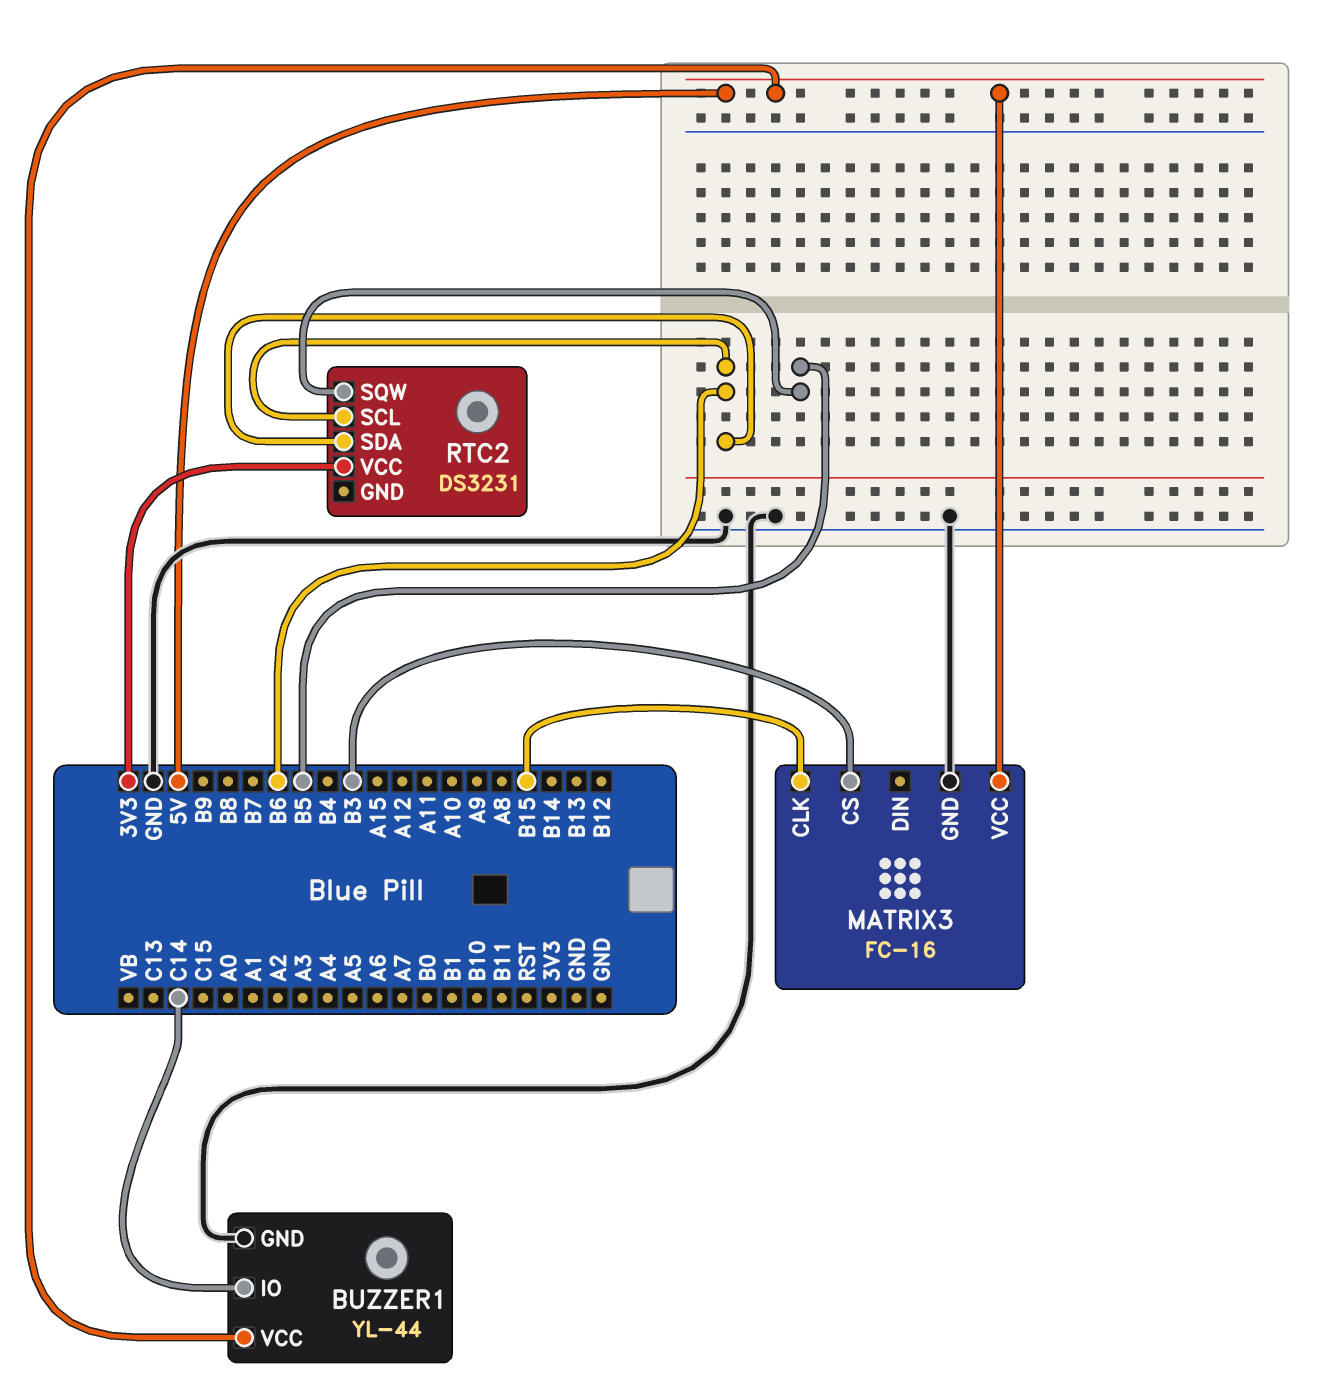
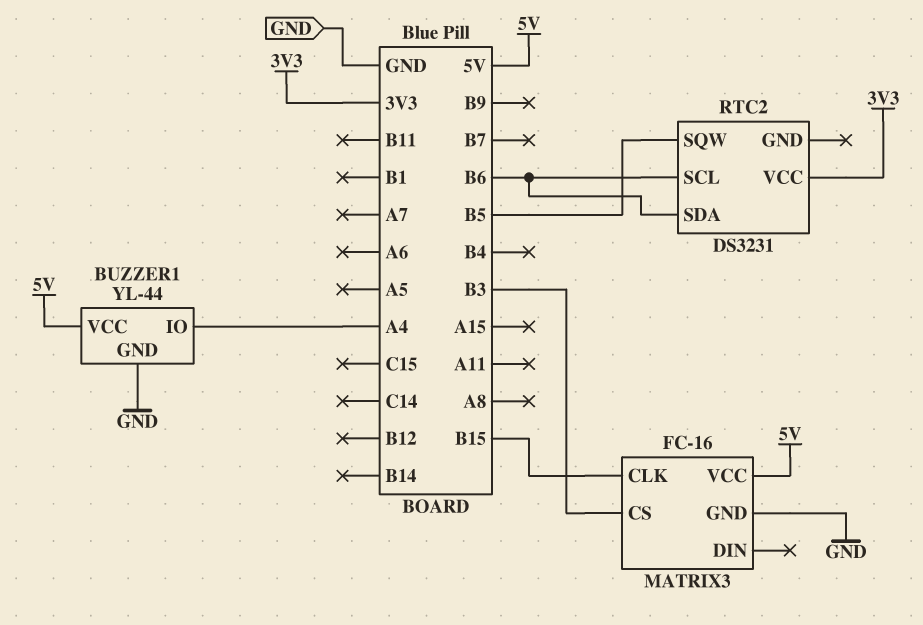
BUZZER1 pin IO: C14 -> A4

